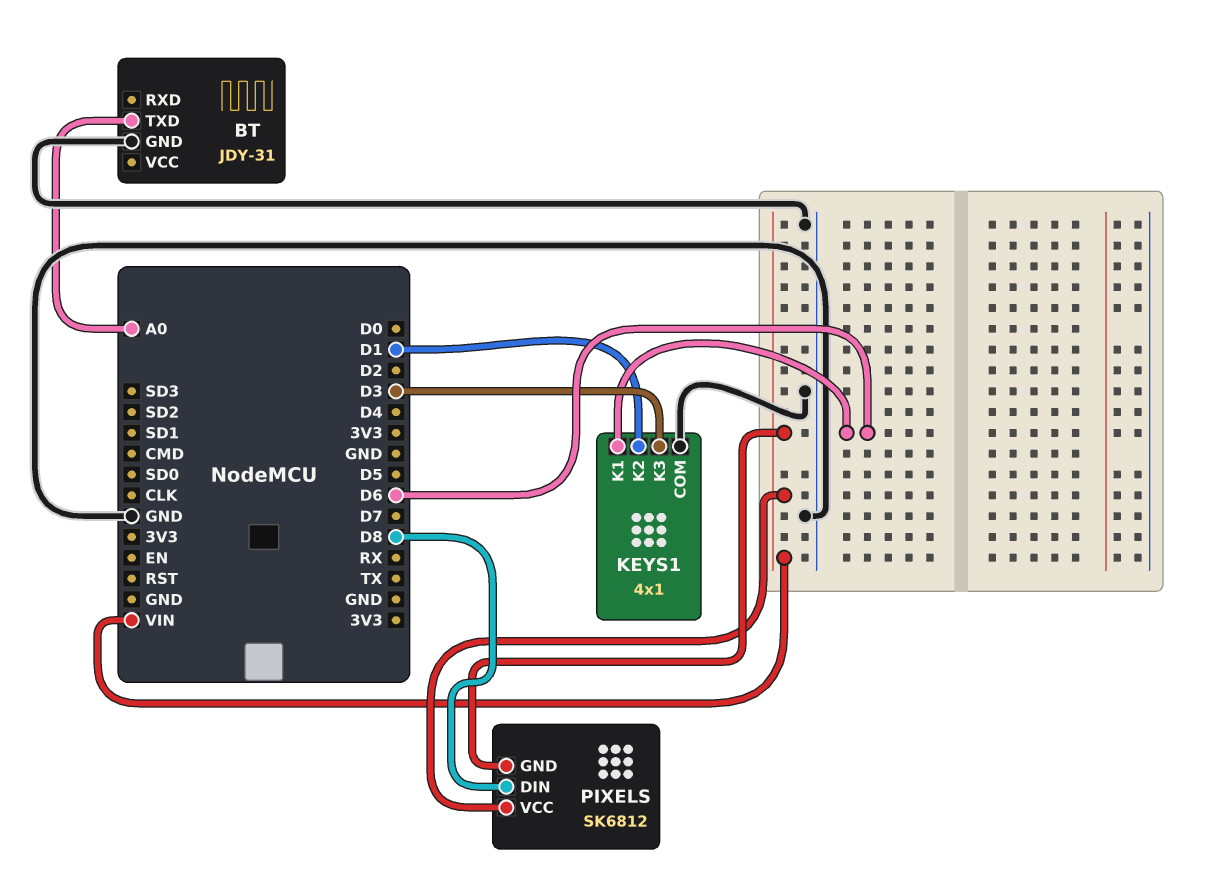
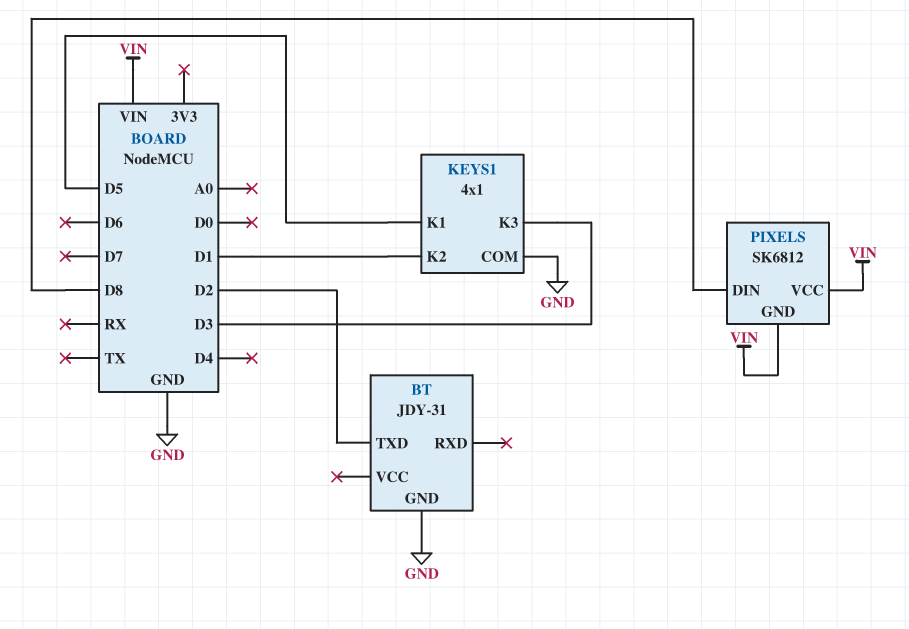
BT pin TXD: A0 -> D2
KEYS1 pin K1: D6 -> D5

